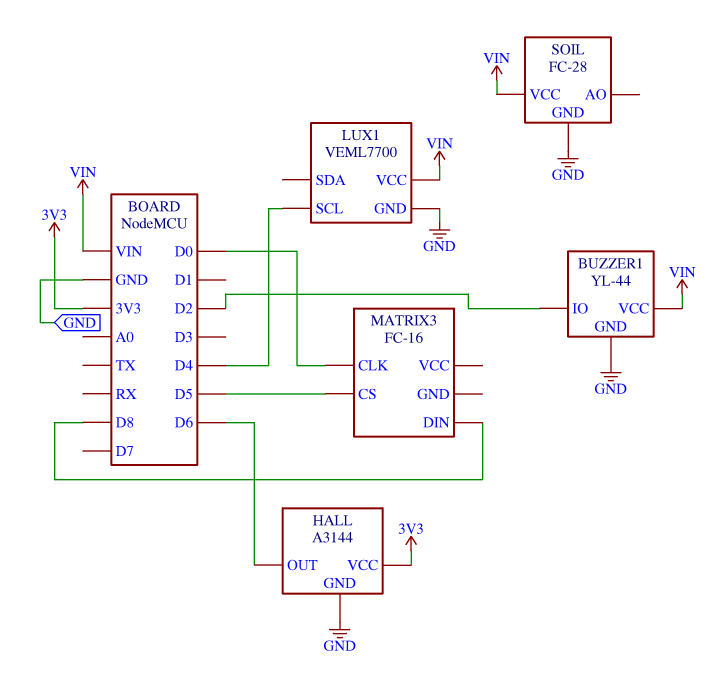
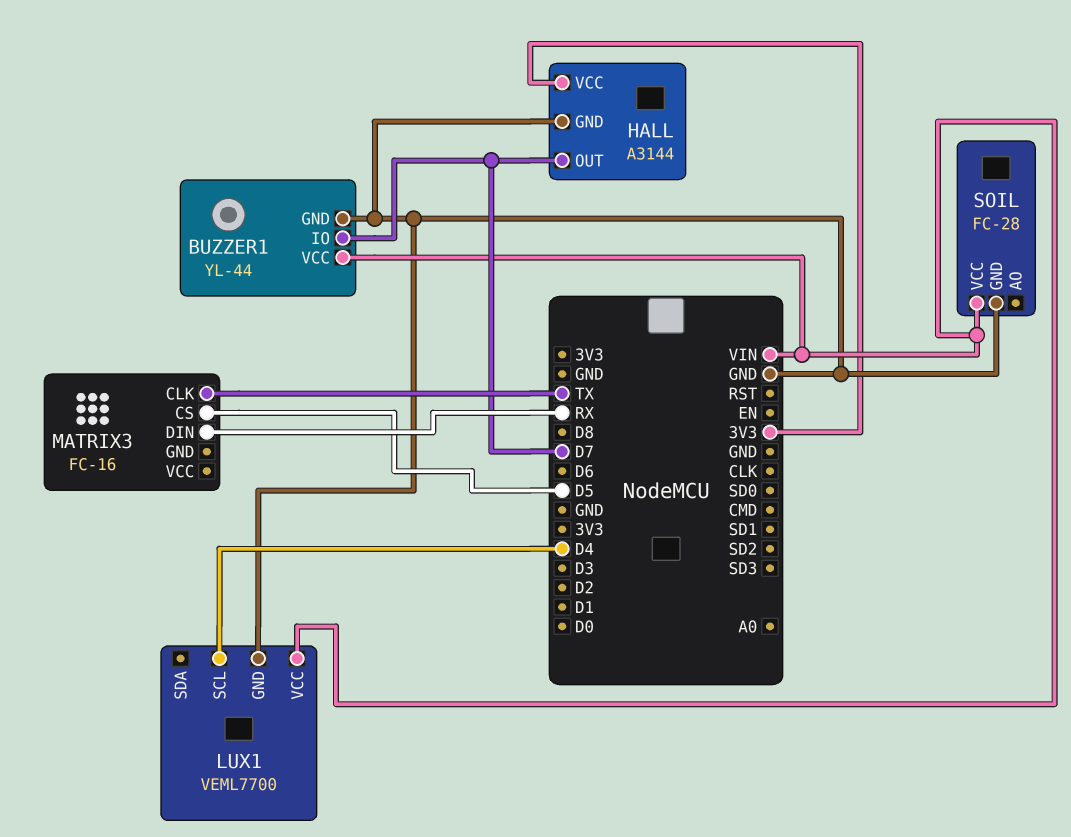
BUZZER1 pin IO: D2 -> D7
HALL pin OUT: D6 -> D7
MATRIX3 pin CLK: D0 -> TX
MATRIX3 pin DIN: D8 -> RX

